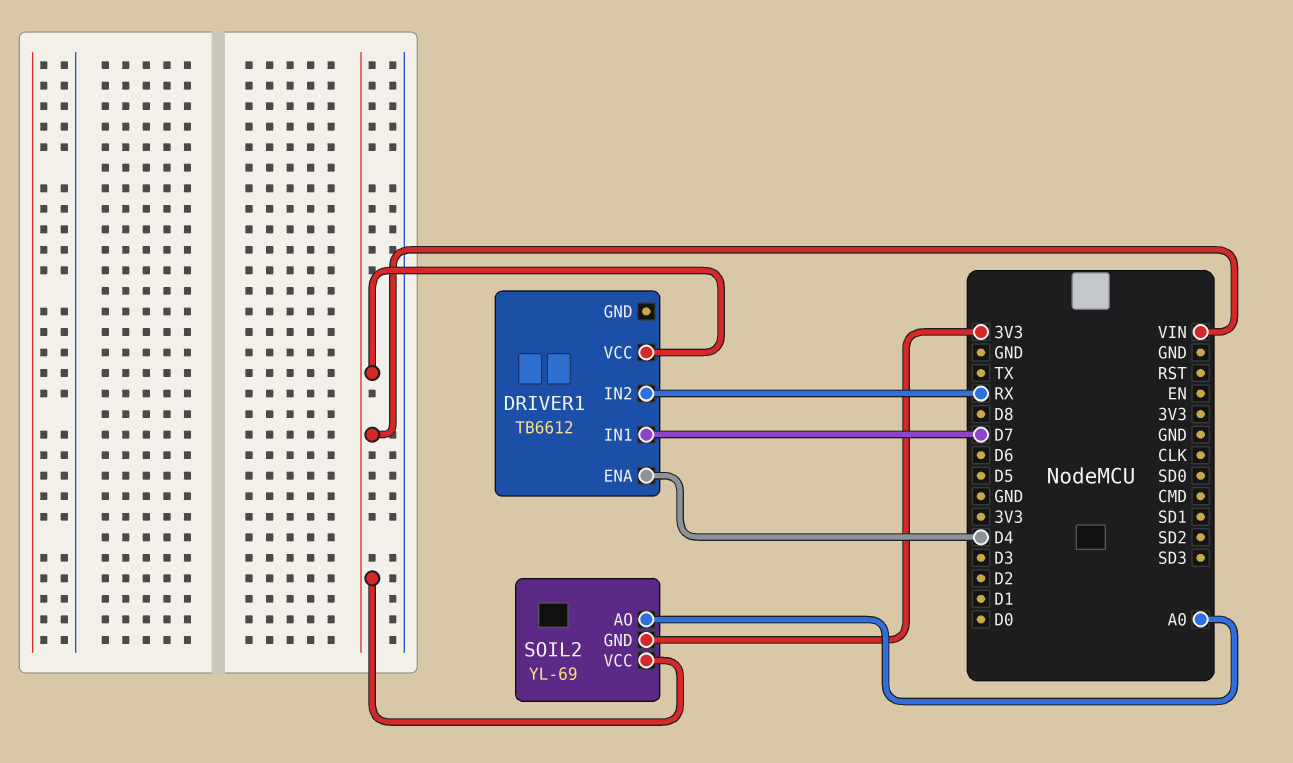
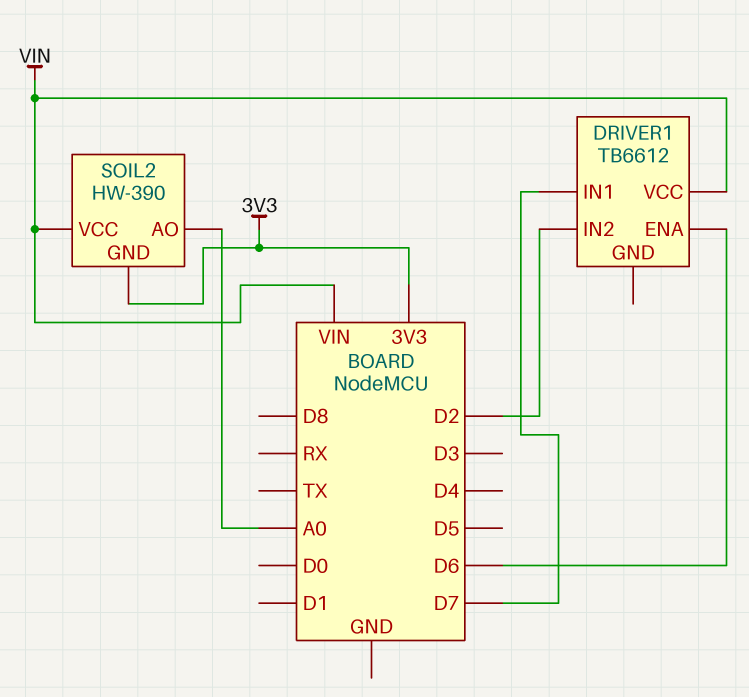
DRIVER1 pin ENA: D4 -> D6
DRIVER1 pin IN2: RX -> D2
SOIL2: YL-69 -> HW-390

